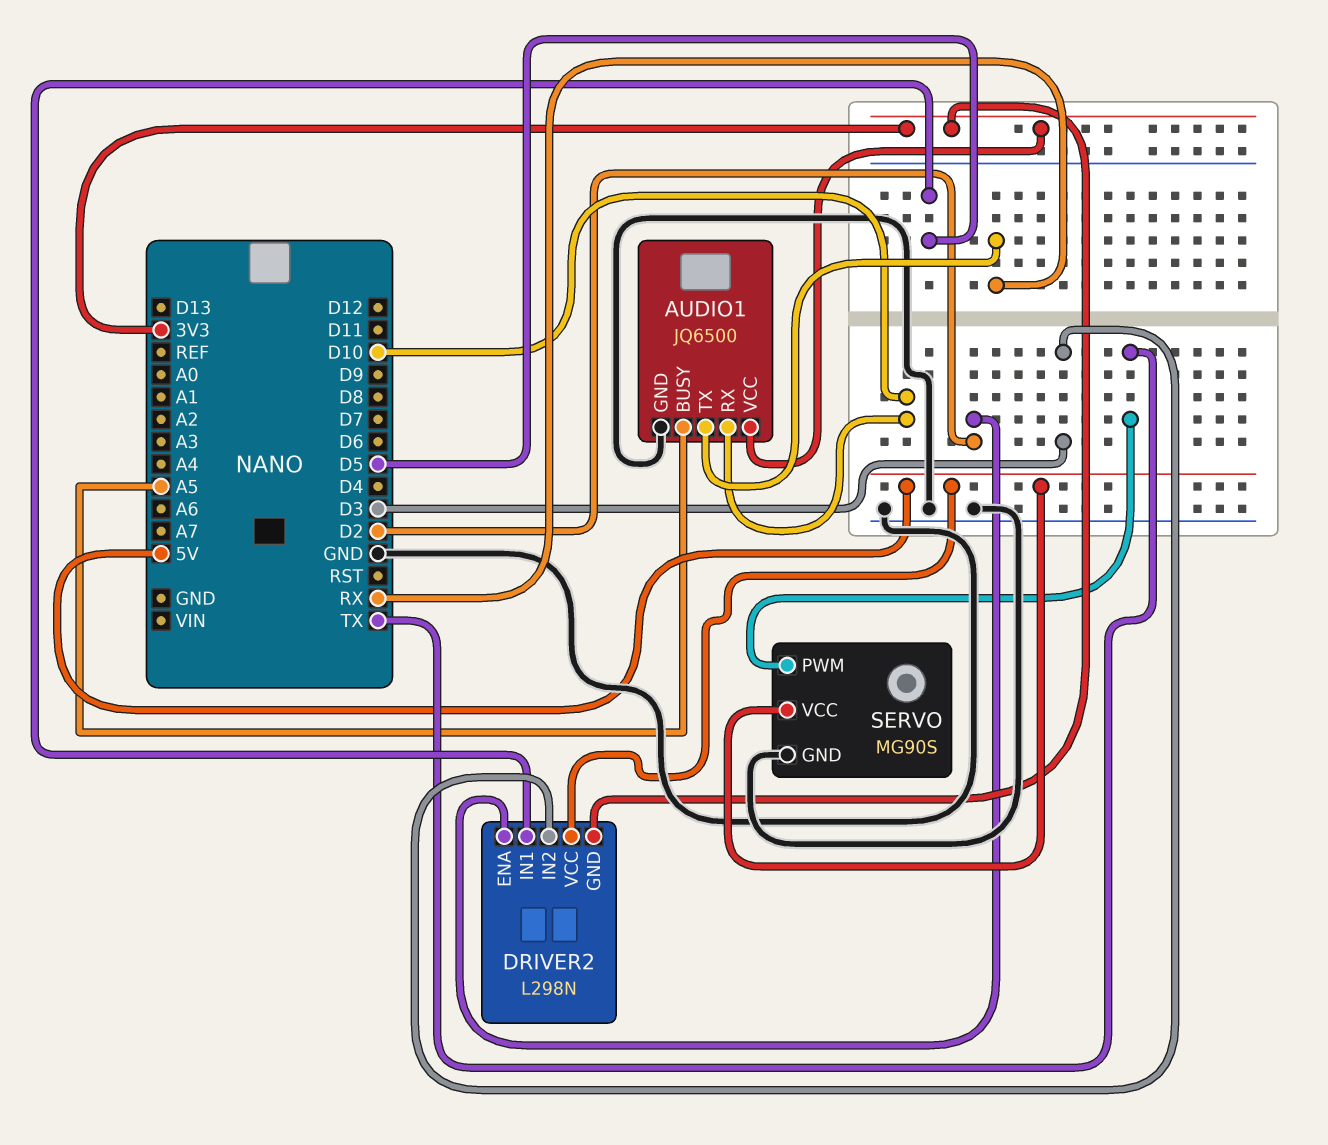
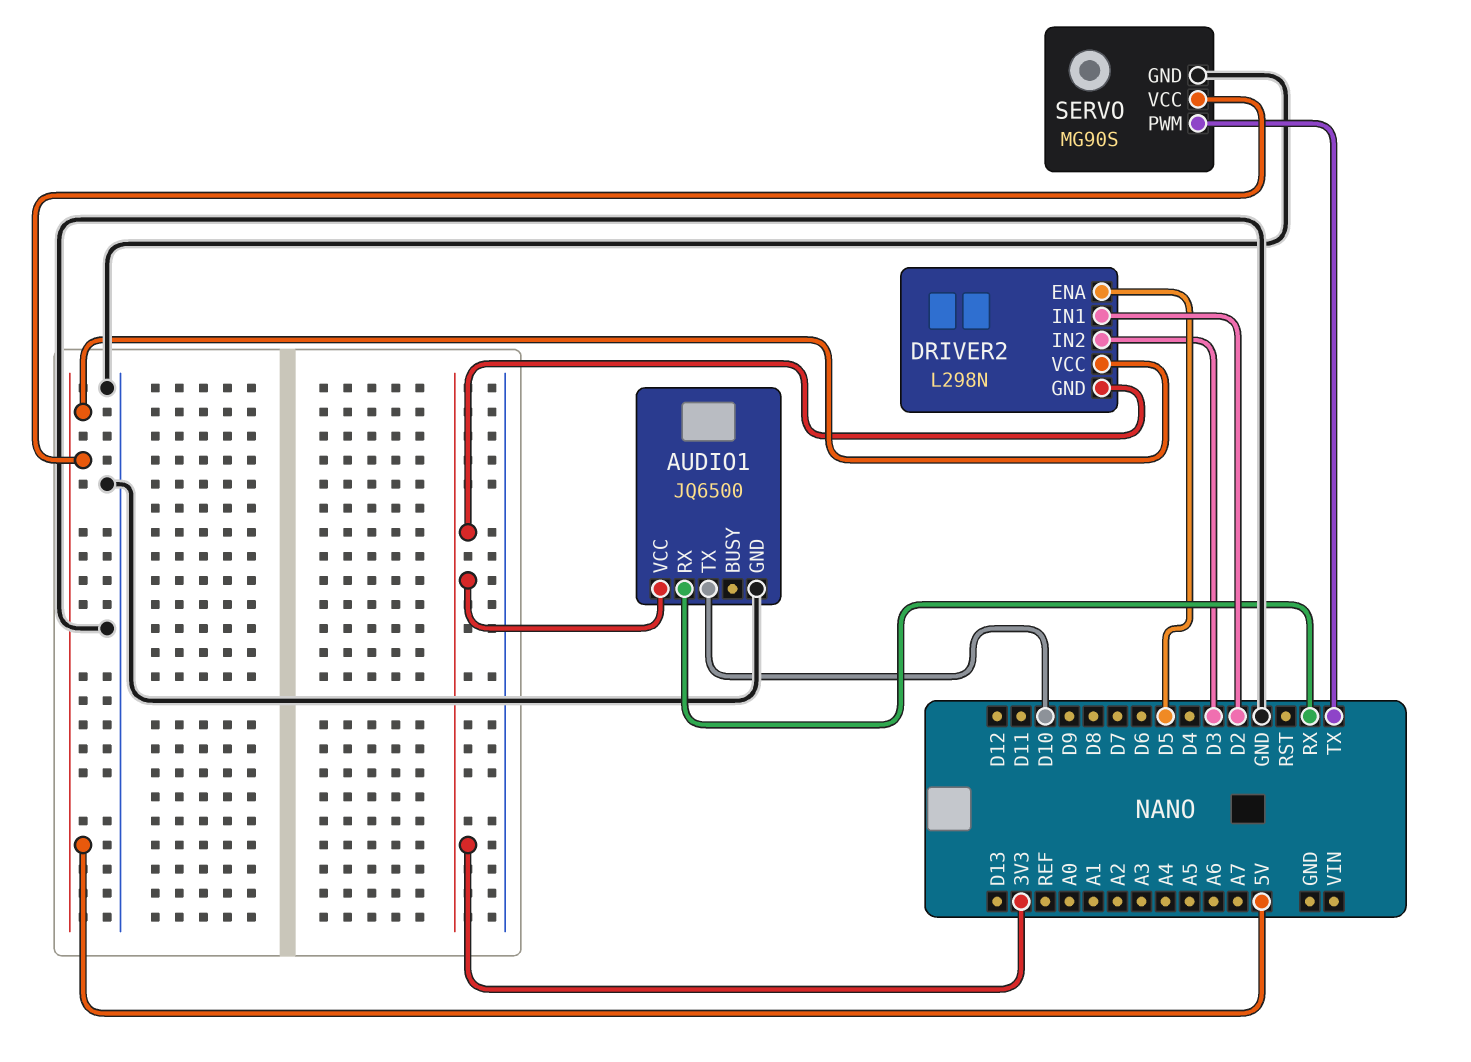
AUDIO1 pin BUSY: A5 -> none
AUDIO1 pin RX: D10 -> RX
AUDIO1 pin TX: RX -> D10
DRIVER2 pin ENA: D2 -> D5
DRIVER2 pin IN1: D5 -> D2

